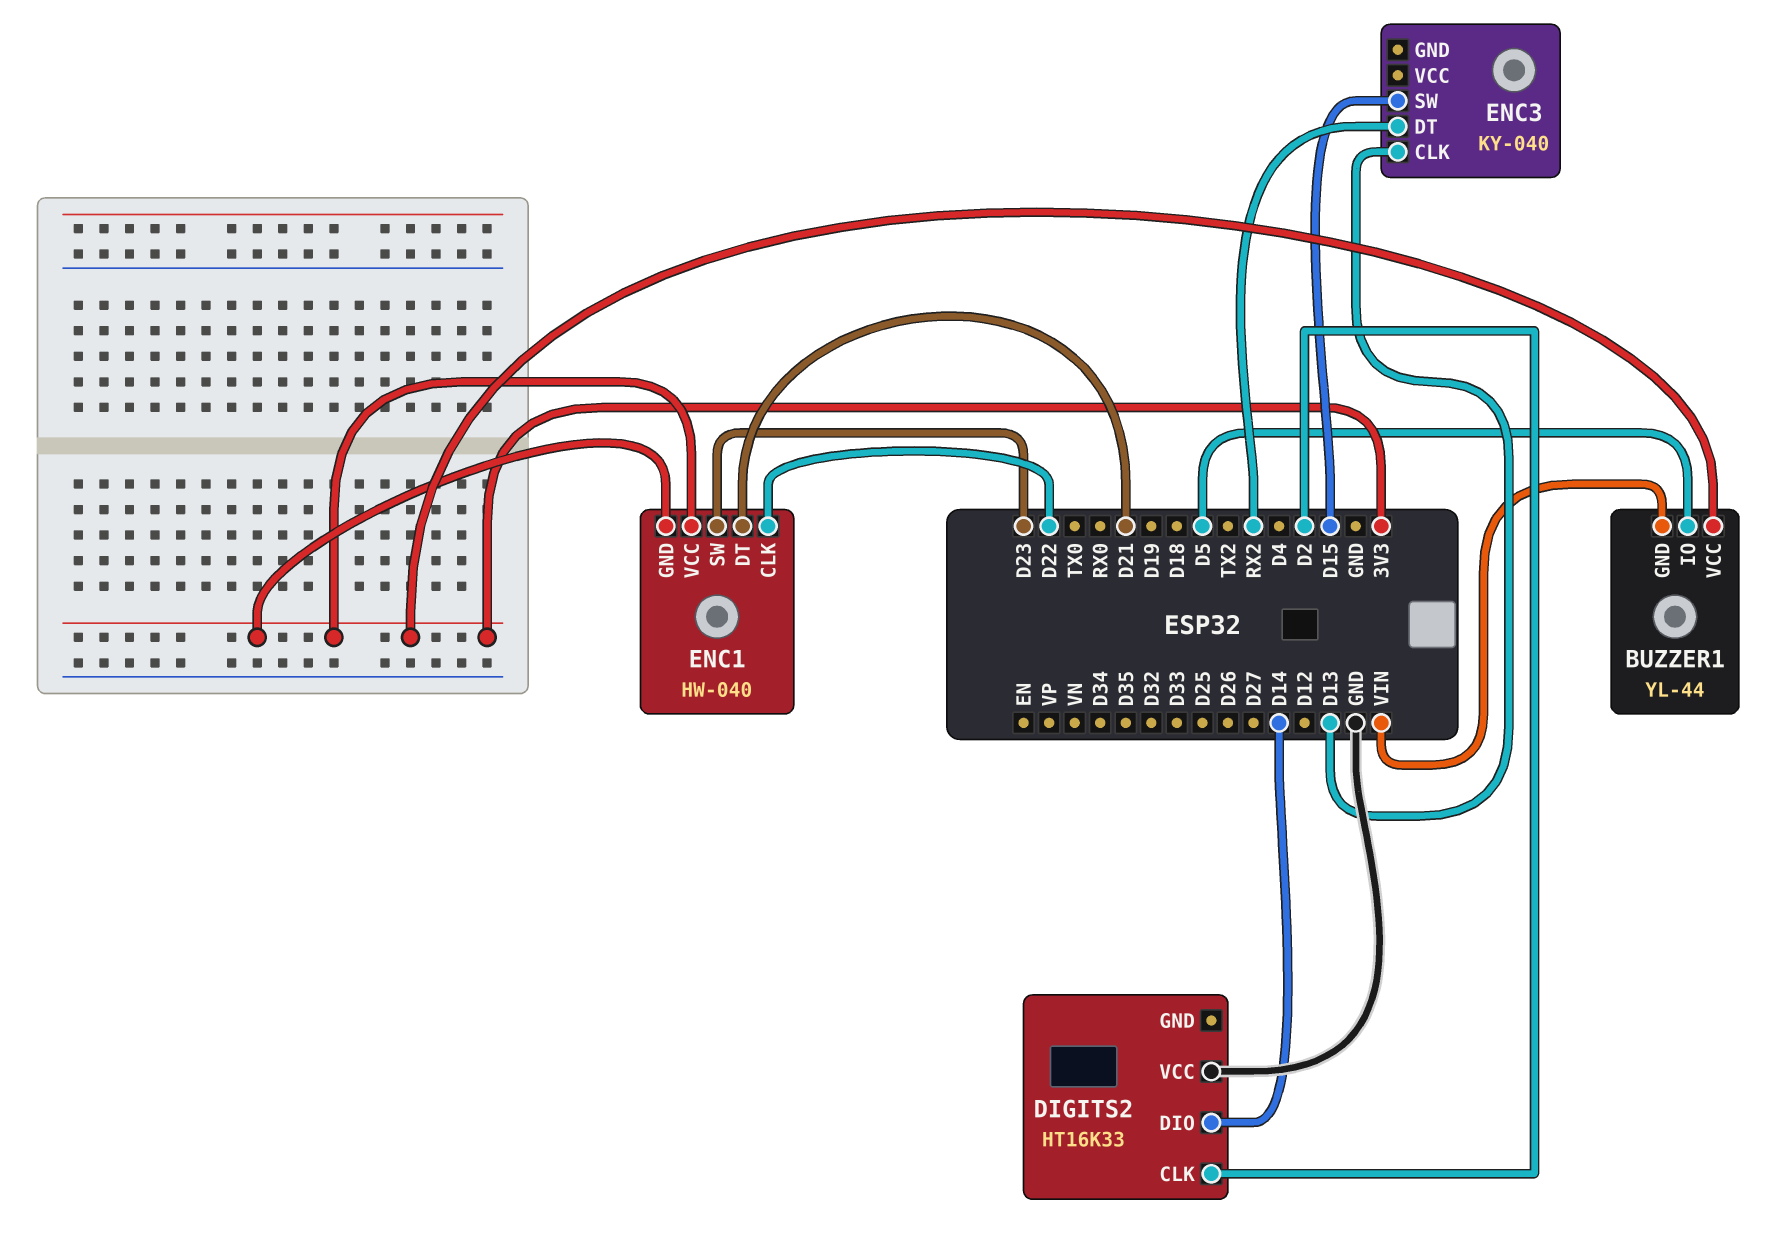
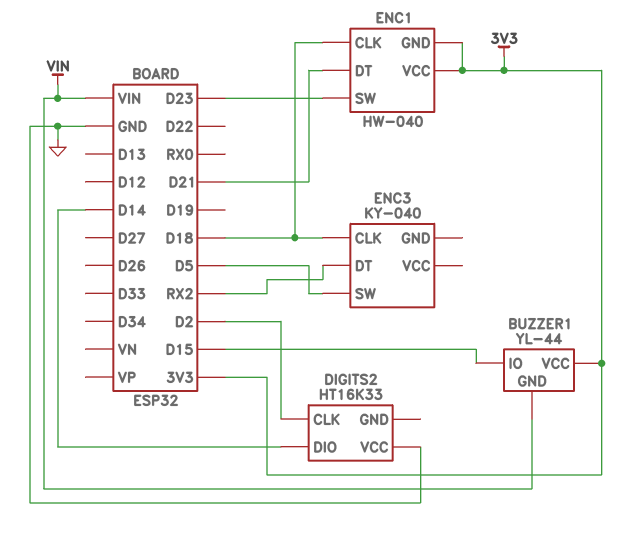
BUZZER1 pin IO: D5 -> D15
ENC1 pin CLK: D22 -> D18
ENC3 pin CLK: D13 -> D18
ENC3 pin SW: D15 -> D5

